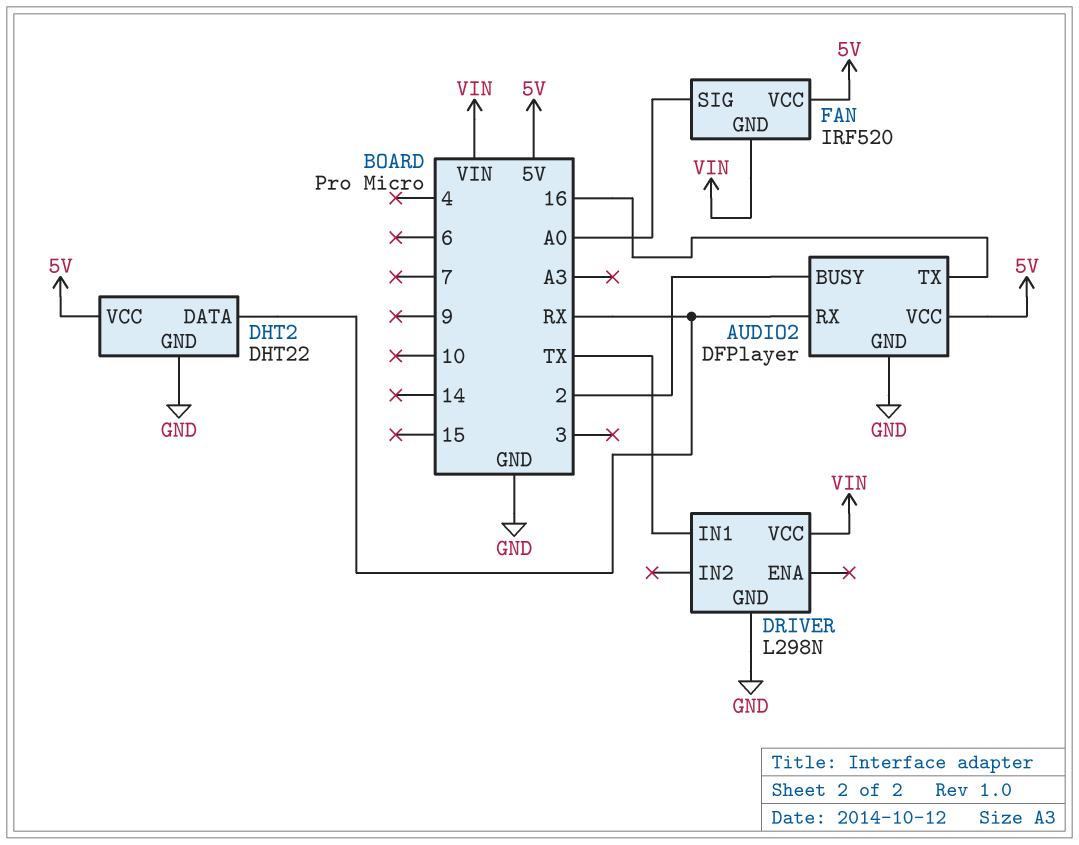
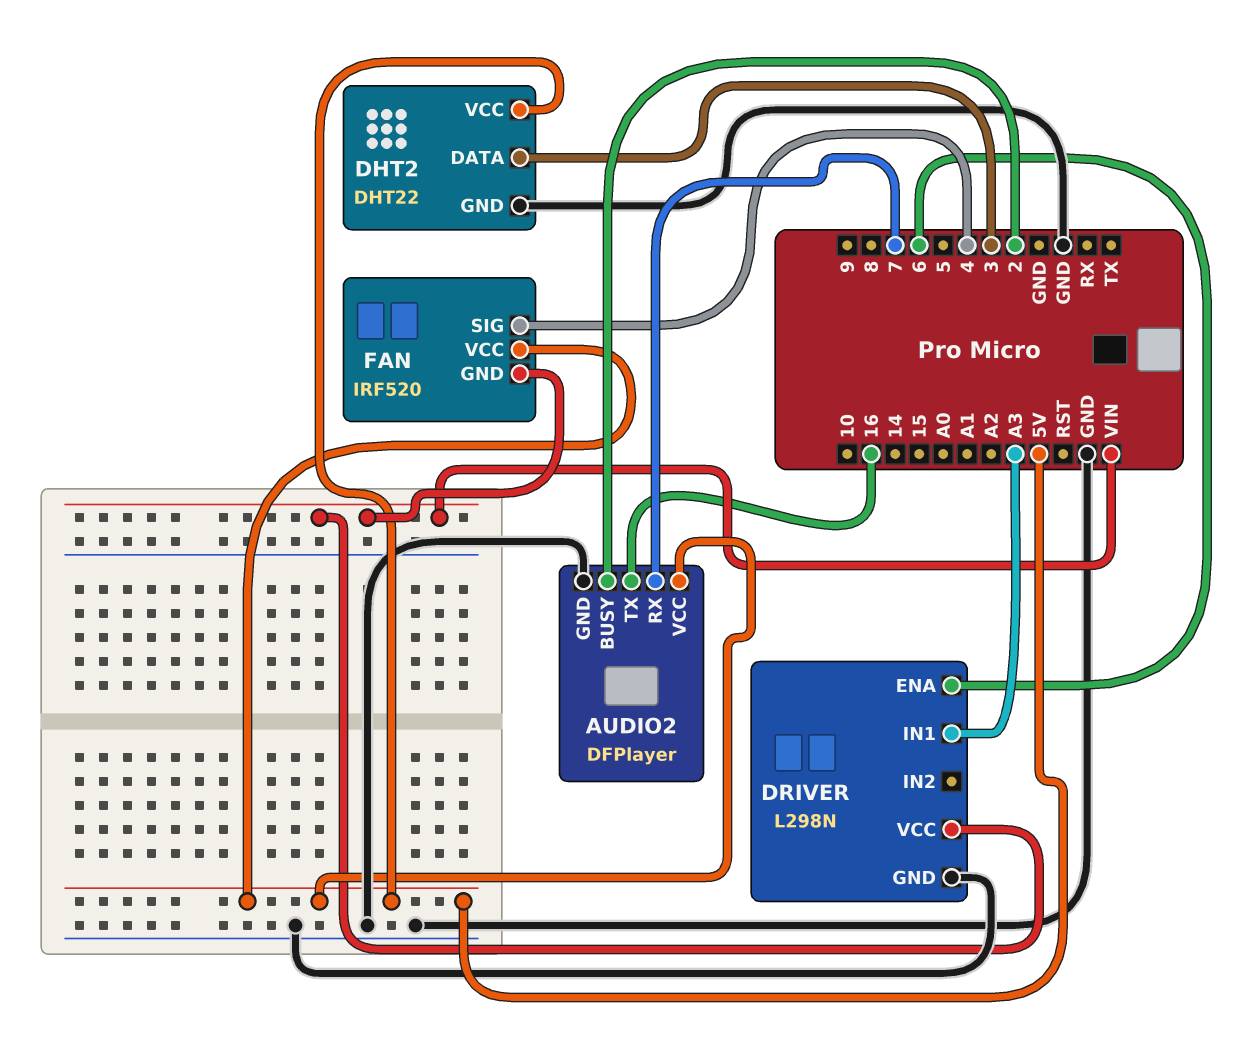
AUDIO2 pin RX: RX -> 7
DHT2 pin DATA: RX -> 3
DRIVER pin ENA: none -> 6
DRIVER pin IN1: TX -> A3
FAN pin SIG: A0 -> 4

